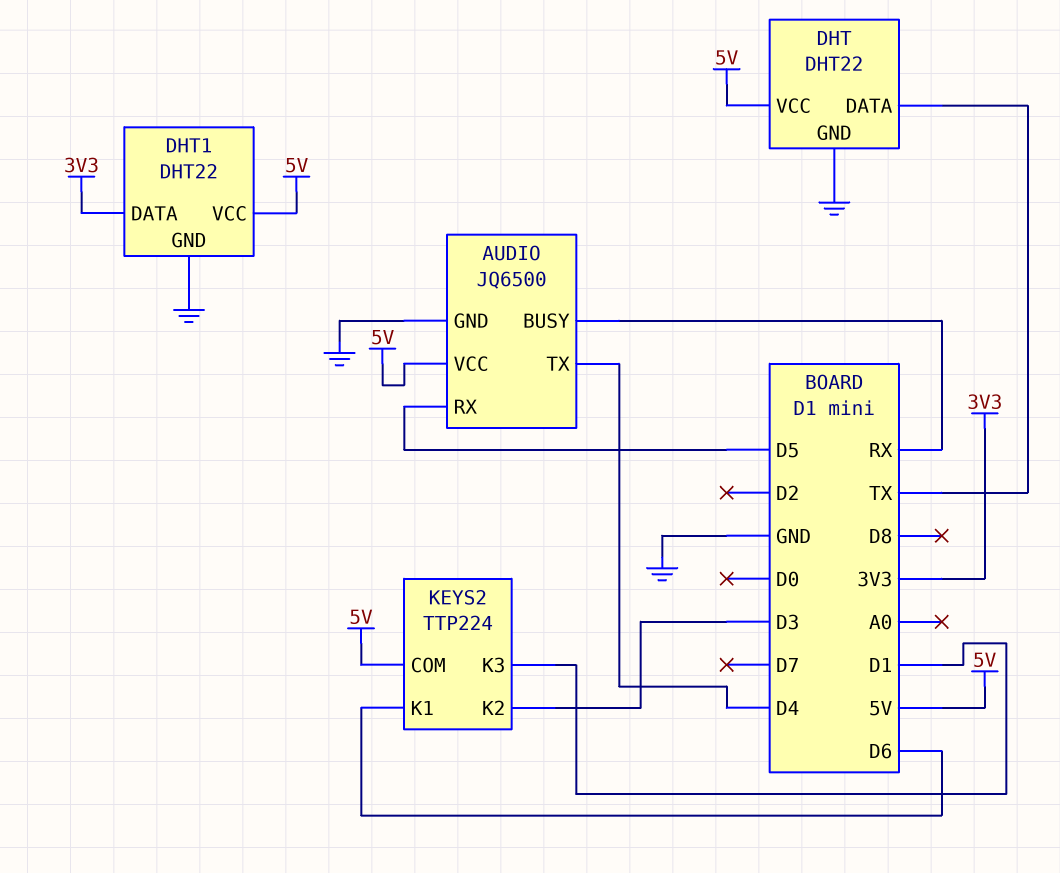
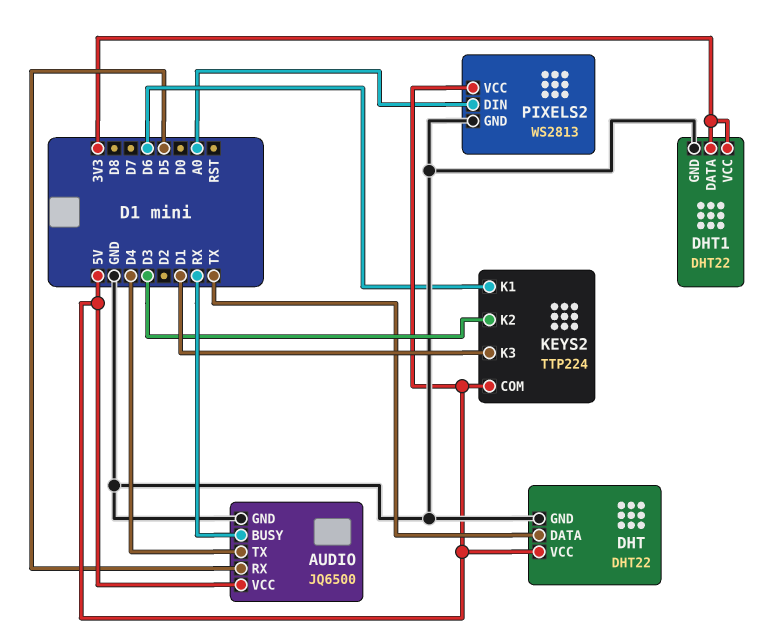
DHT1 pin VCC: 5V -> 3V3
PIXELS2: none -> WS2813
PIXELS2 pin DIN: none -> A0
PIXELS2 pin GND: none -> GND
PIXELS2 pin VCC: none -> 5V

